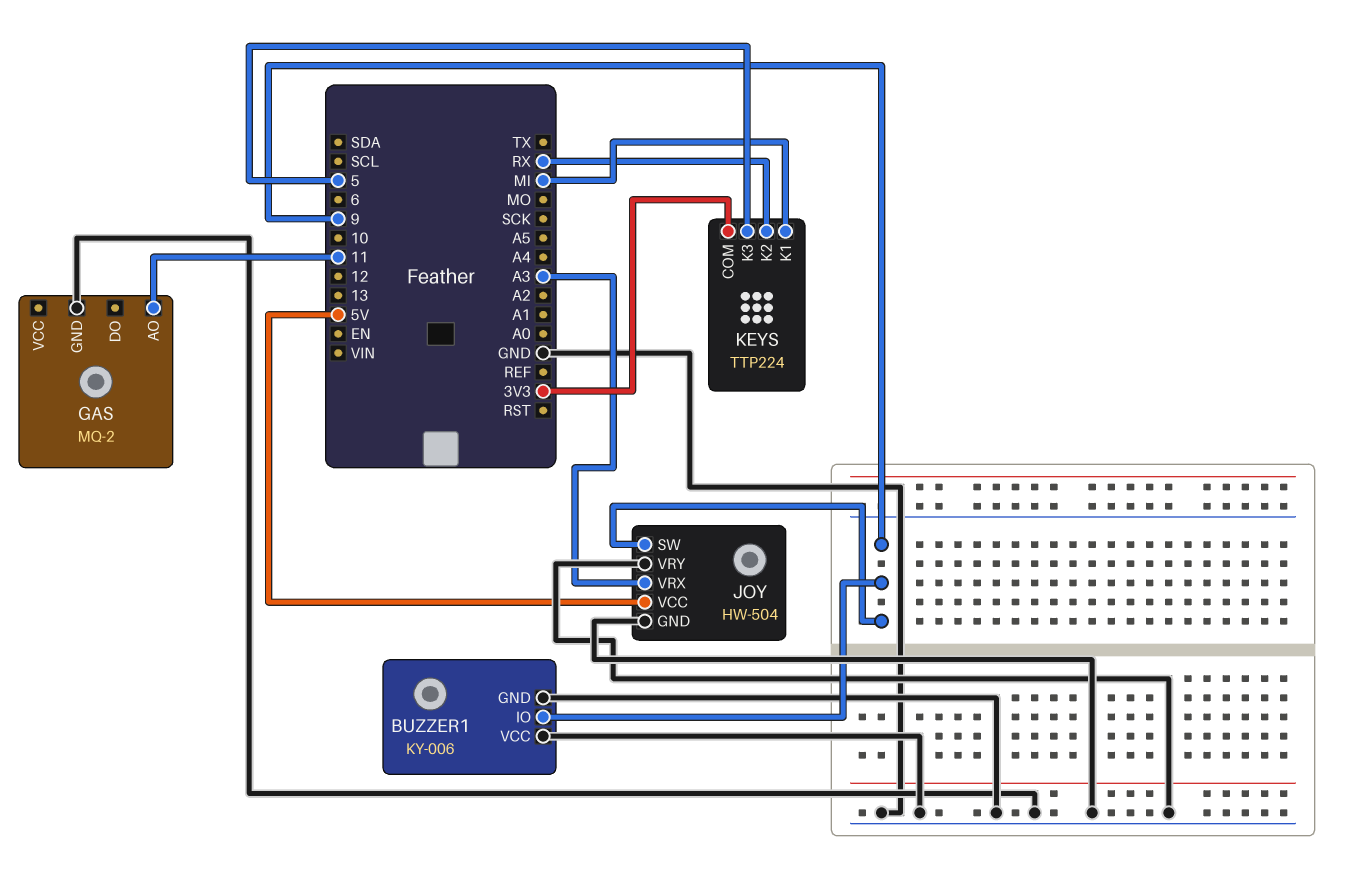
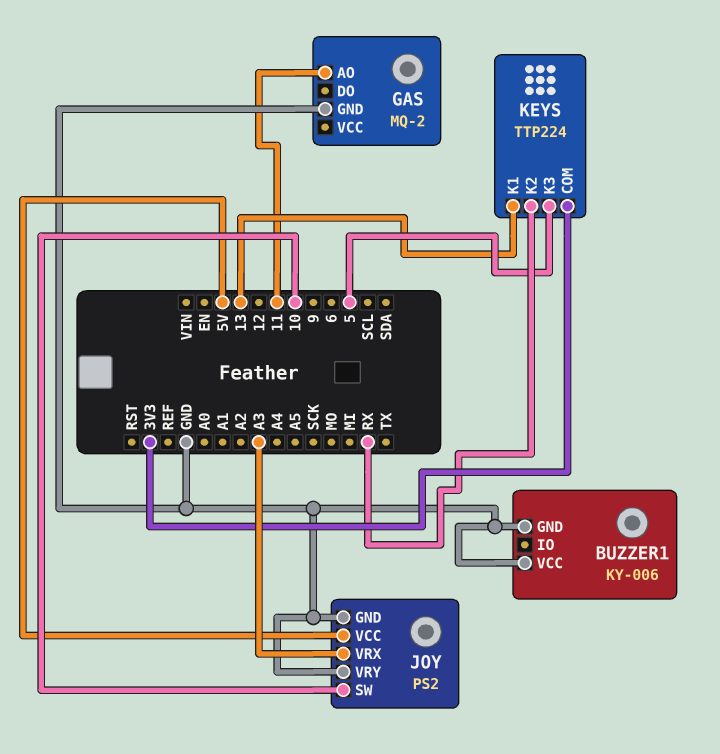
BUZZER1 pin IO: 9 -> none
JOY: HW-504 -> PS2
JOY pin SW: 9 -> 10
KEYS pin K1: MI -> 13

